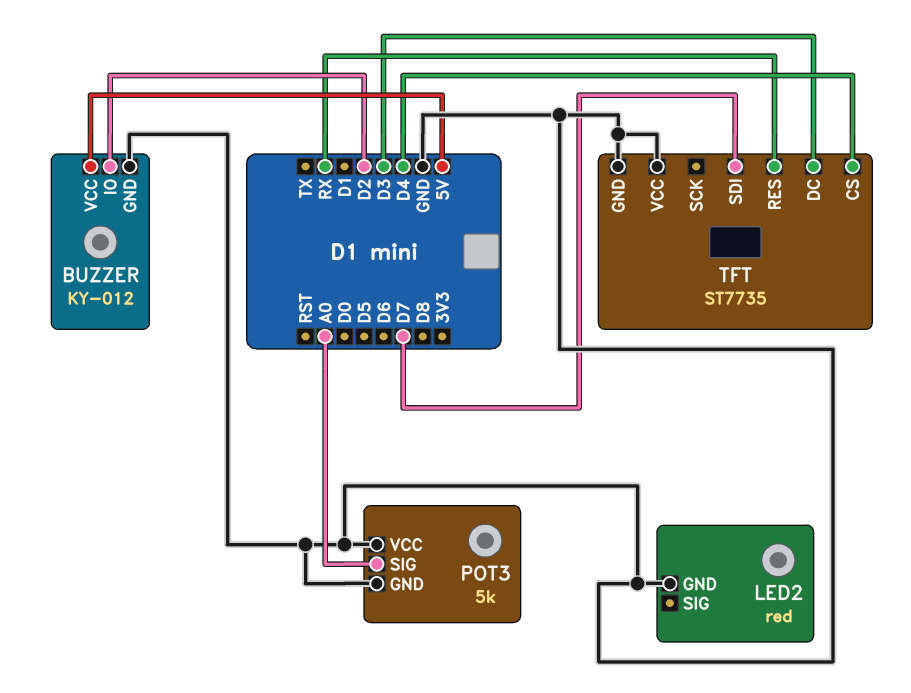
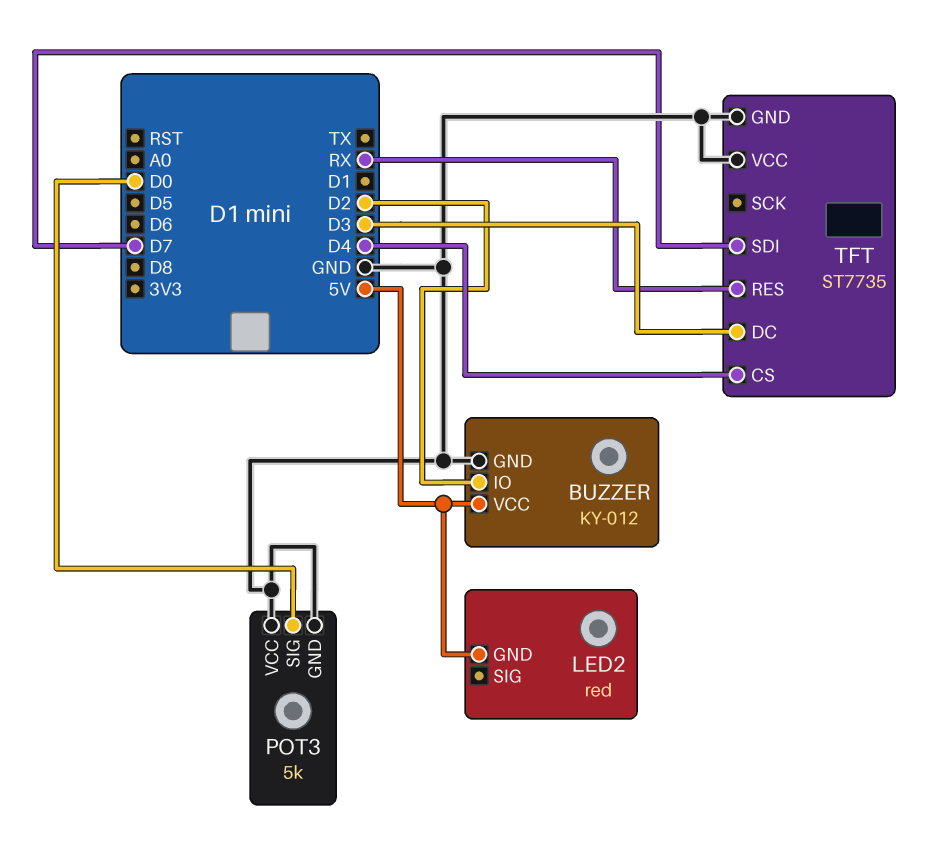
LED2 pin GND: GND -> 5V
POT3 pin SIG: A0 -> D0

